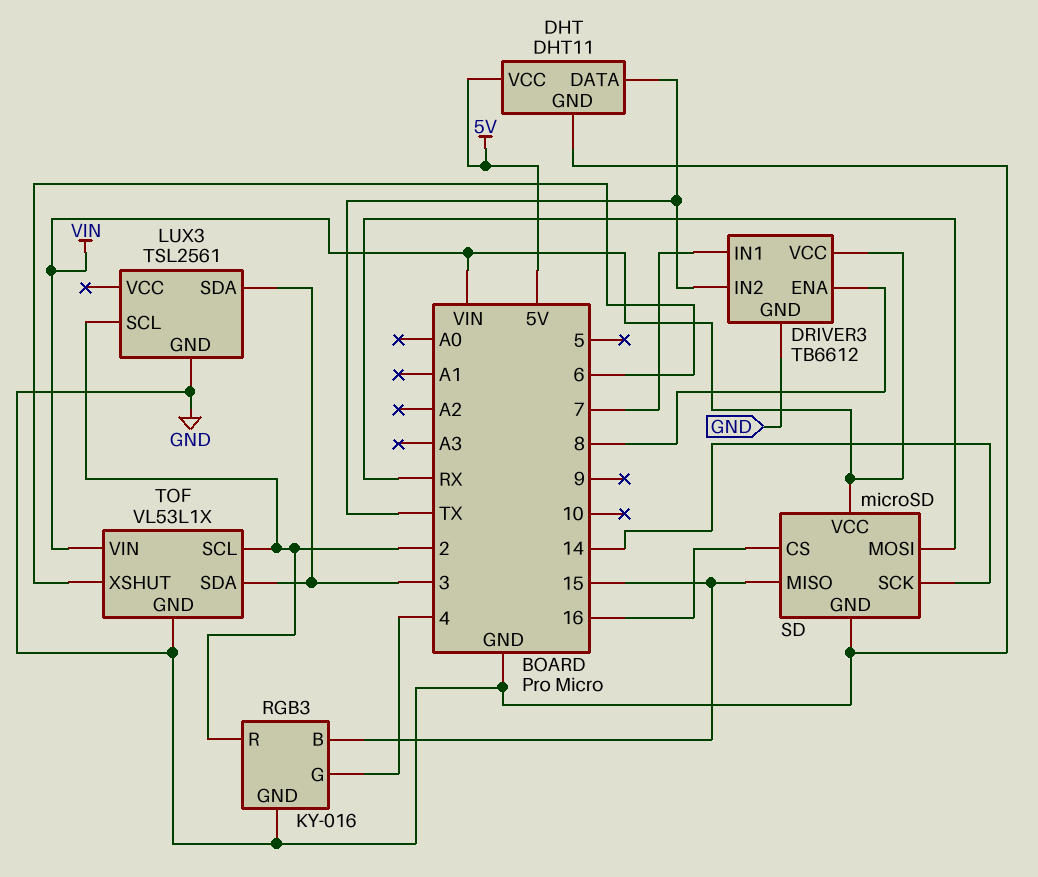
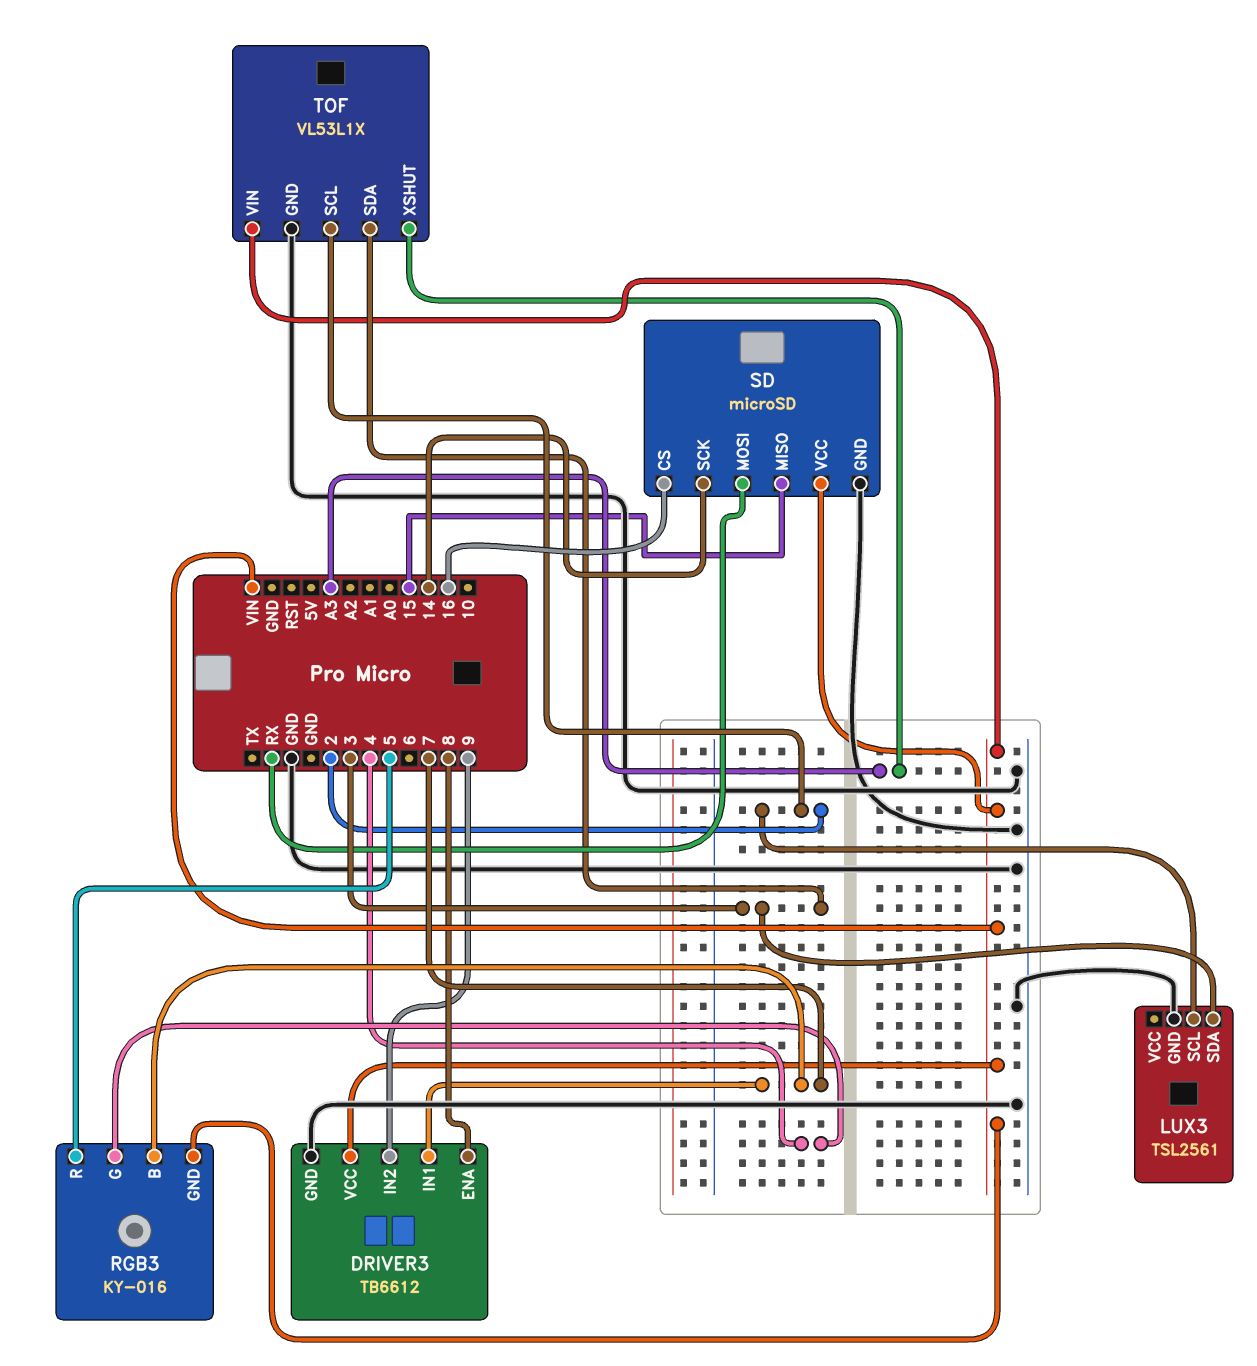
DHT: DHT11 -> none
DHT pin DATA: TX -> none
DHT pin GND: GND -> none
DHT pin VCC: 5V -> none
DRIVER3 pin IN2: TX -> 9
RGB3 pin B: 15 -> 7
RGB3 pin GND: GND -> VIN
RGB3 pin R: 2 -> 5
TOF pin XSHUT: 6 -> A3

